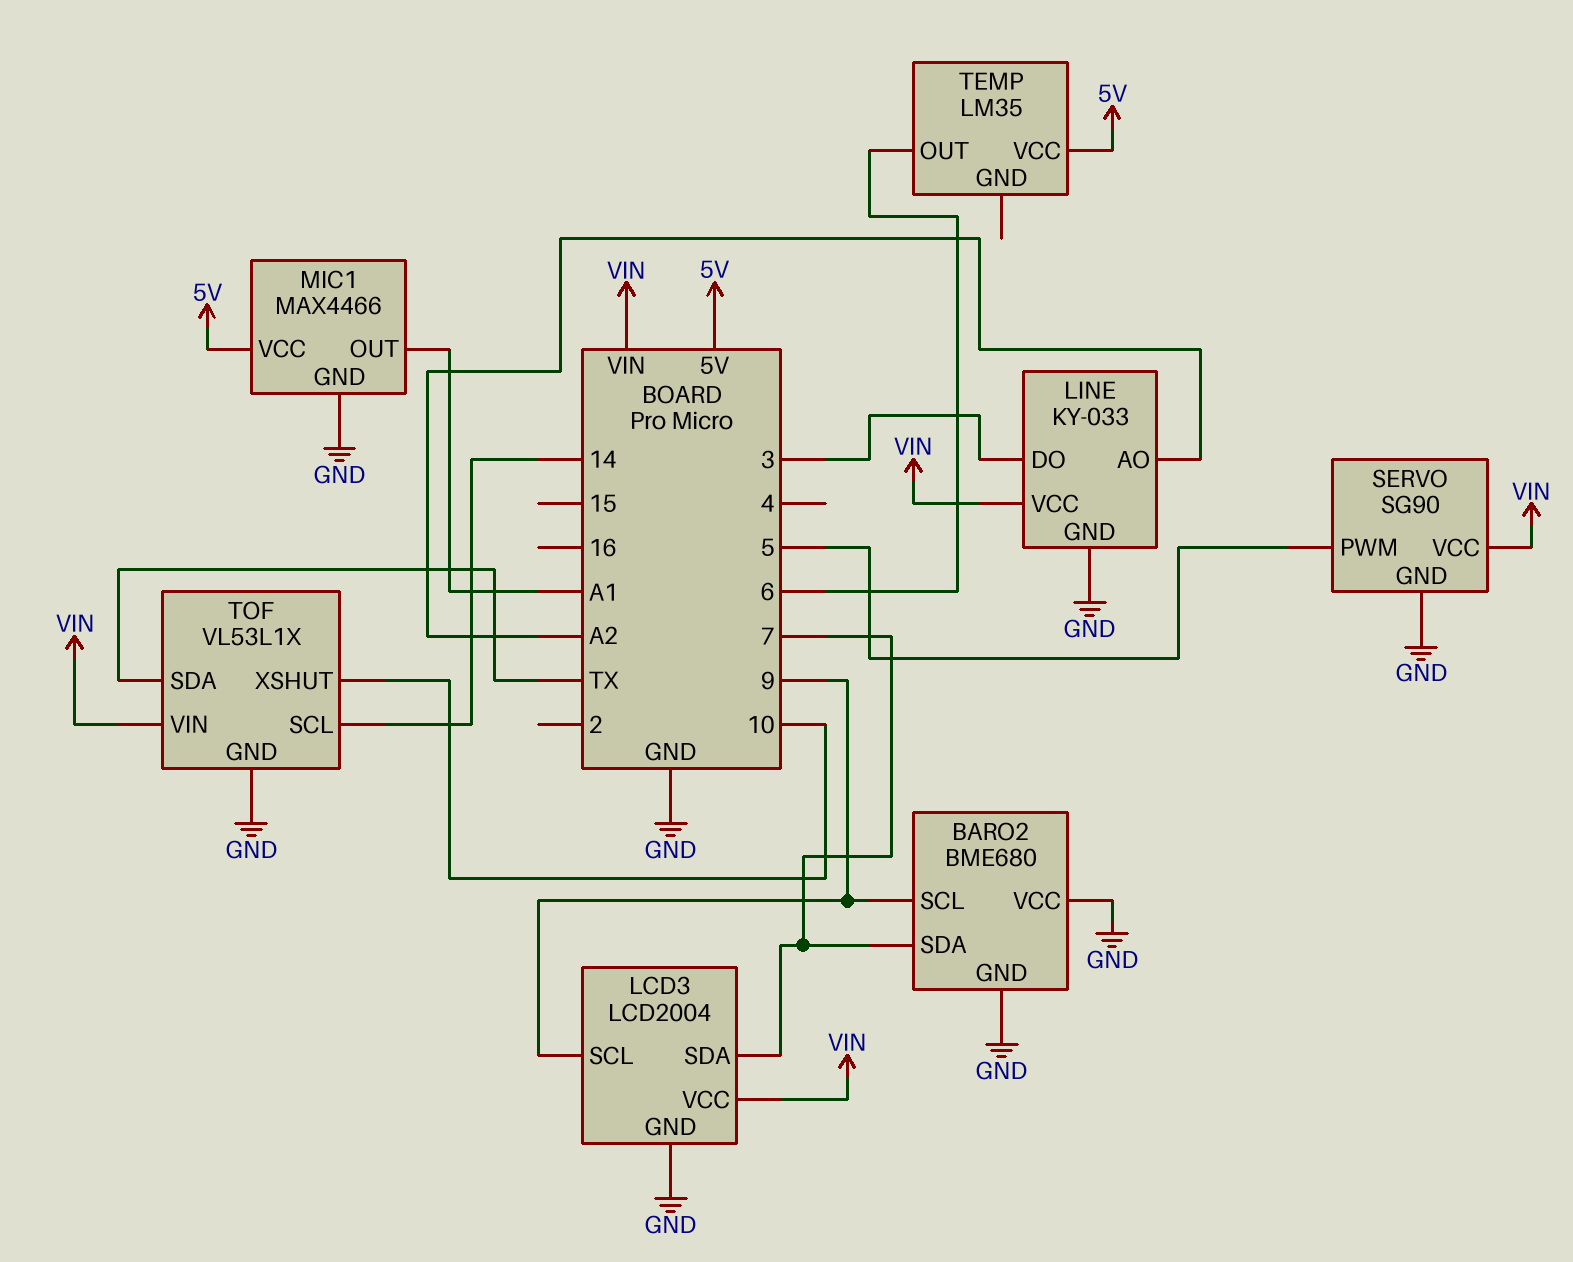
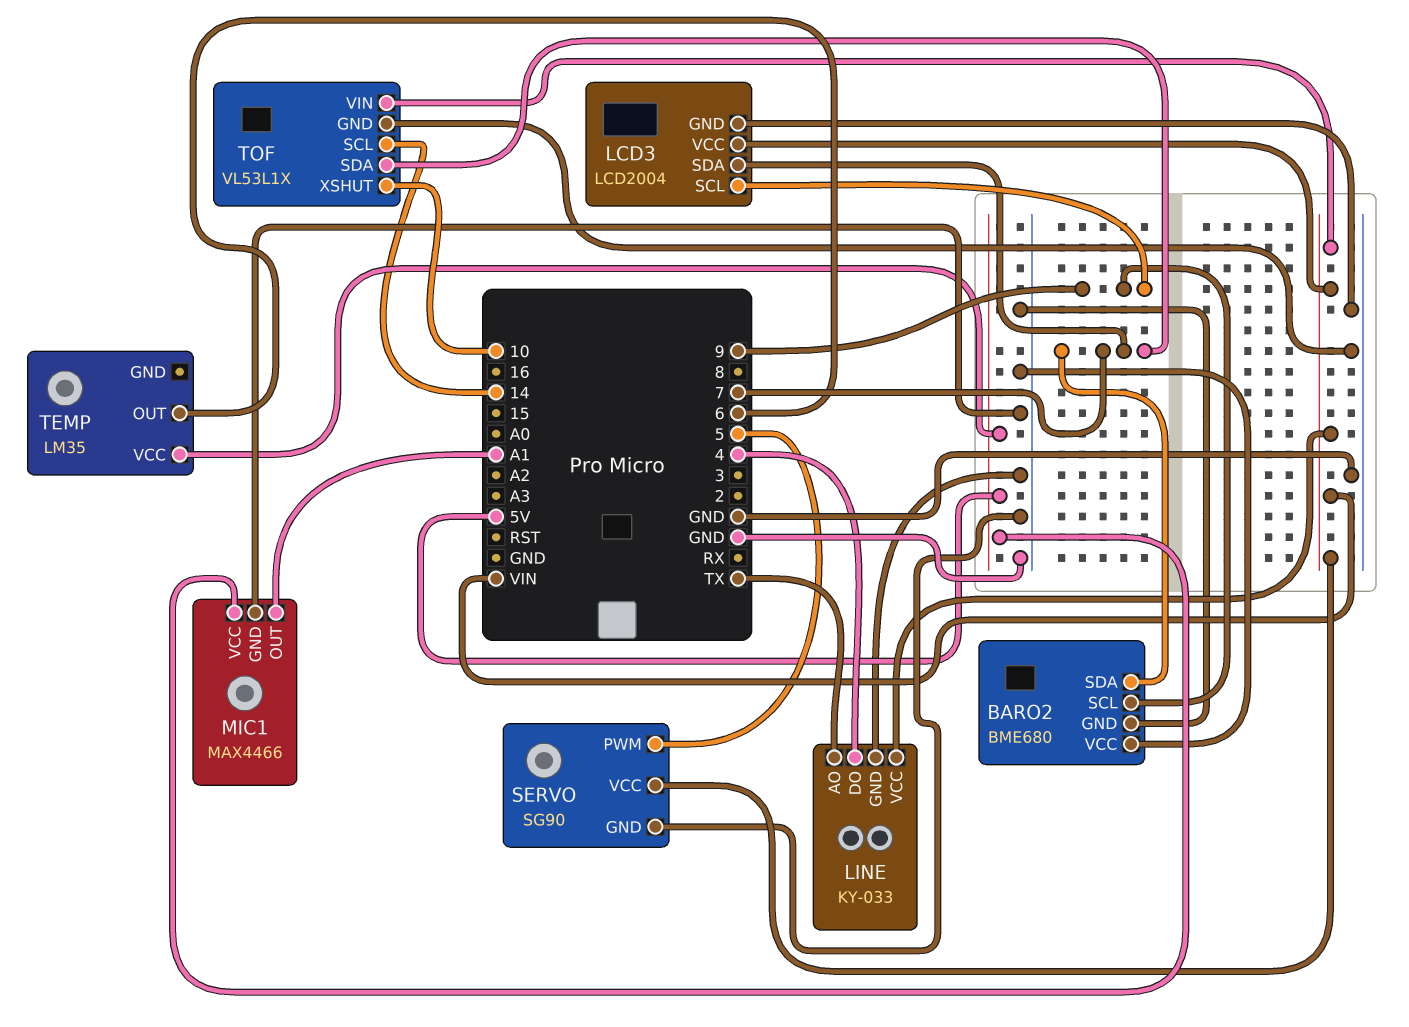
LINE pin AO: A2 -> TX
LINE pin DO: 3 -> 4
TOF pin SDA: TX -> 7

